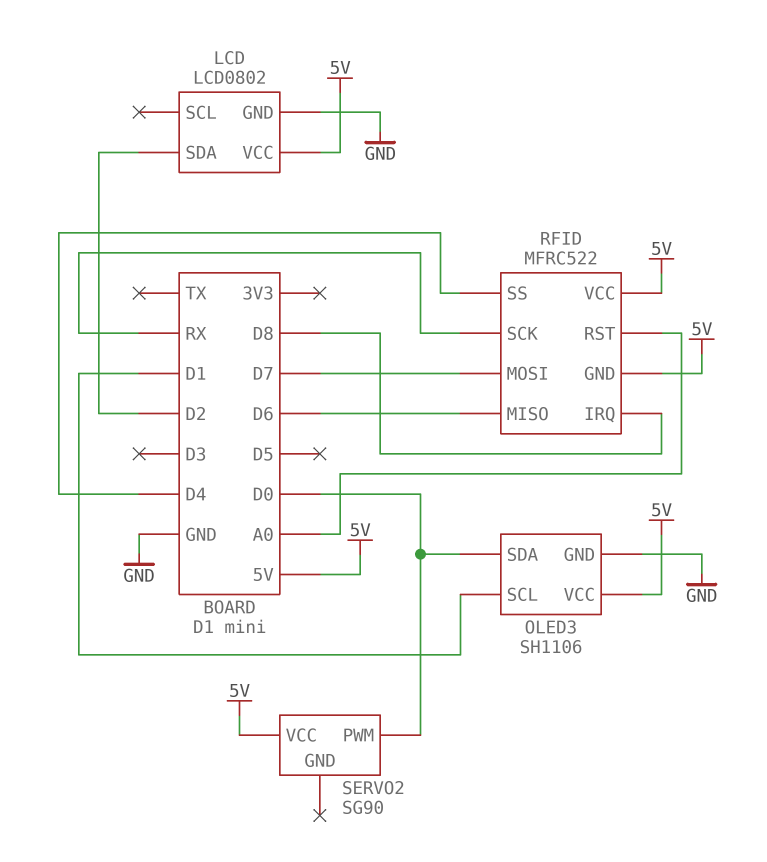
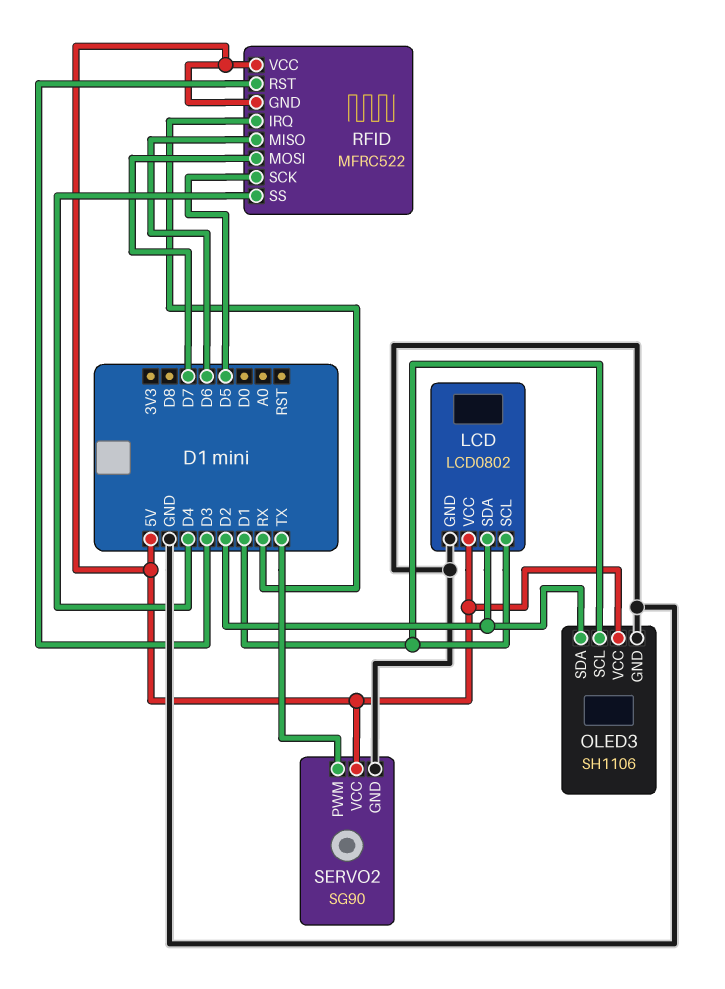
LCD pin SCL: none -> D1
OLED3 pin SDA: D0 -> D2
RFID pin IRQ: D8 -> RX
RFID pin RST: A0 -> D3
RFID pin SCK: RX -> D5
SERVO2 pin GND: none -> GND
SERVO2 pin PWM: D0 -> TX

